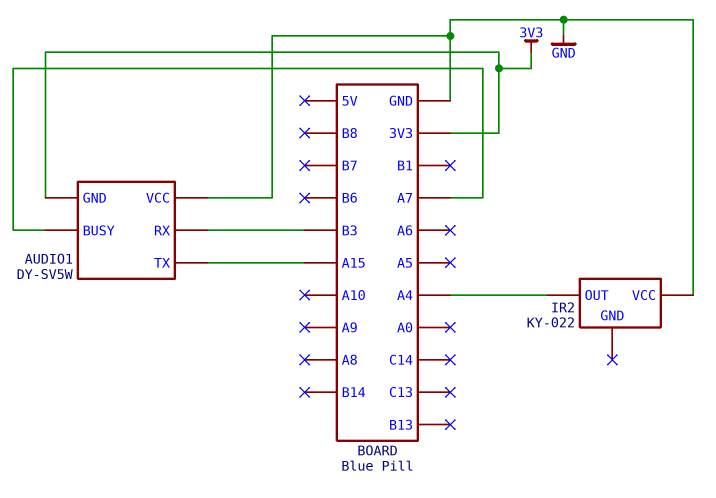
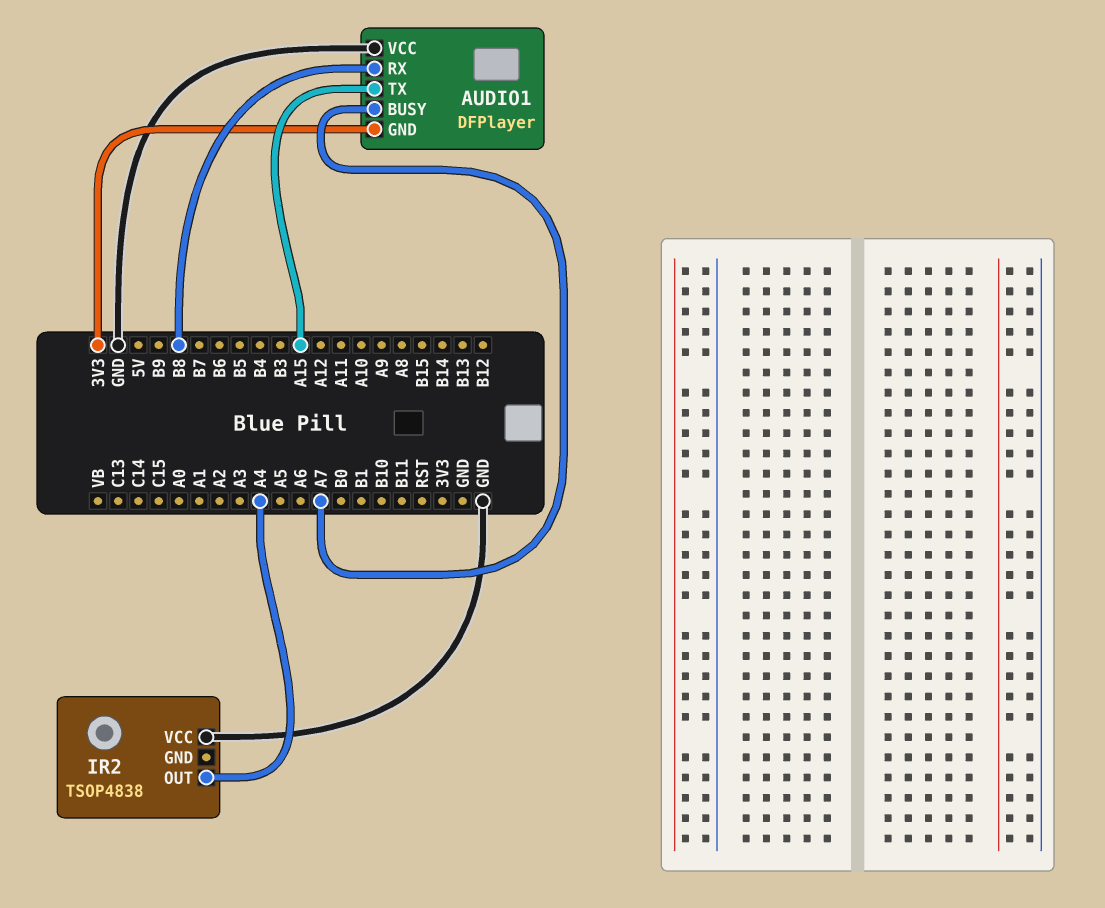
AUDIO1: DY-SV5W -> DFPlayer
AUDIO1 pin RX: B3 -> B8
IR2: KY-022 -> TSOP4838

